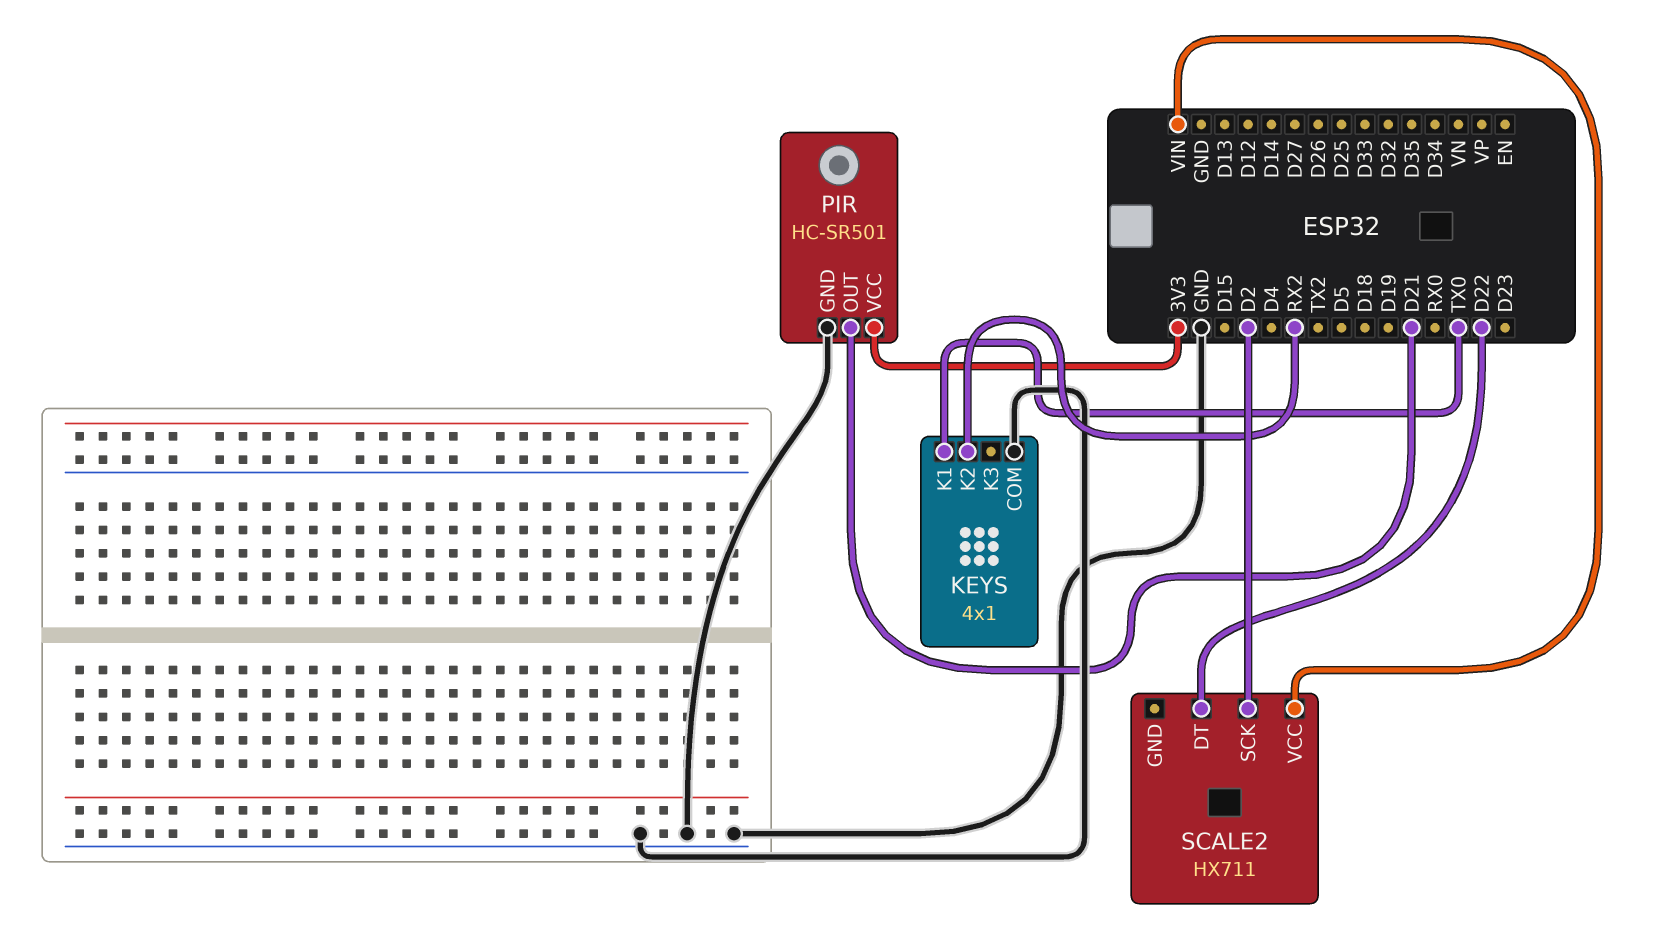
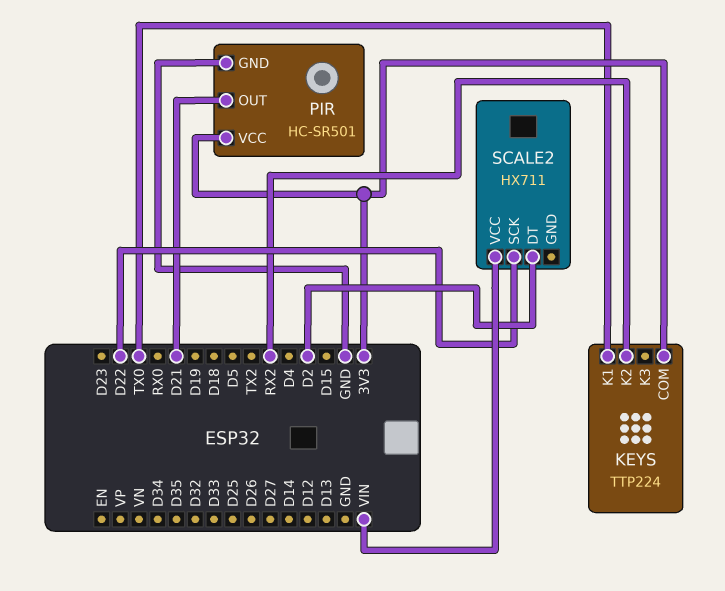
KEYS: 4x1 -> TTP224
KEYS pin COM: GND -> 3V3
SCALE2 pin DT: D22 -> D2
SCALE2 pin SCK: D2 -> D22

